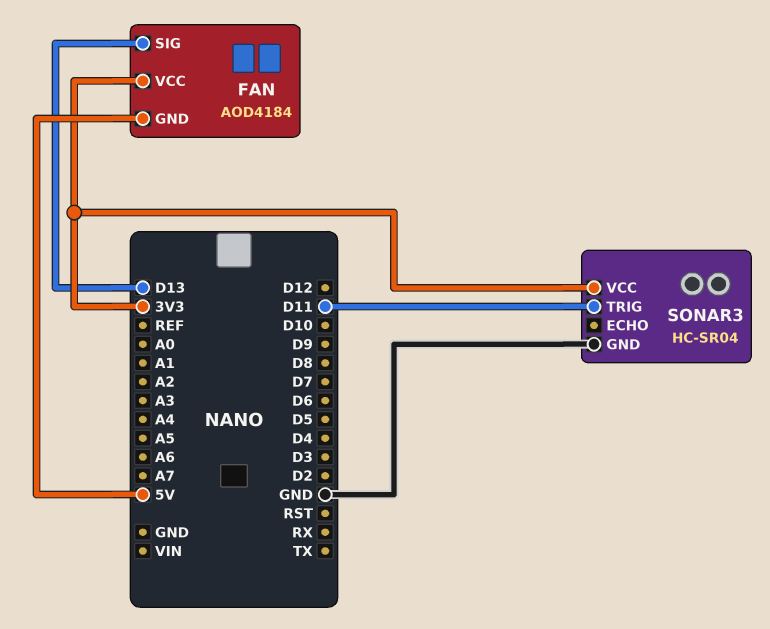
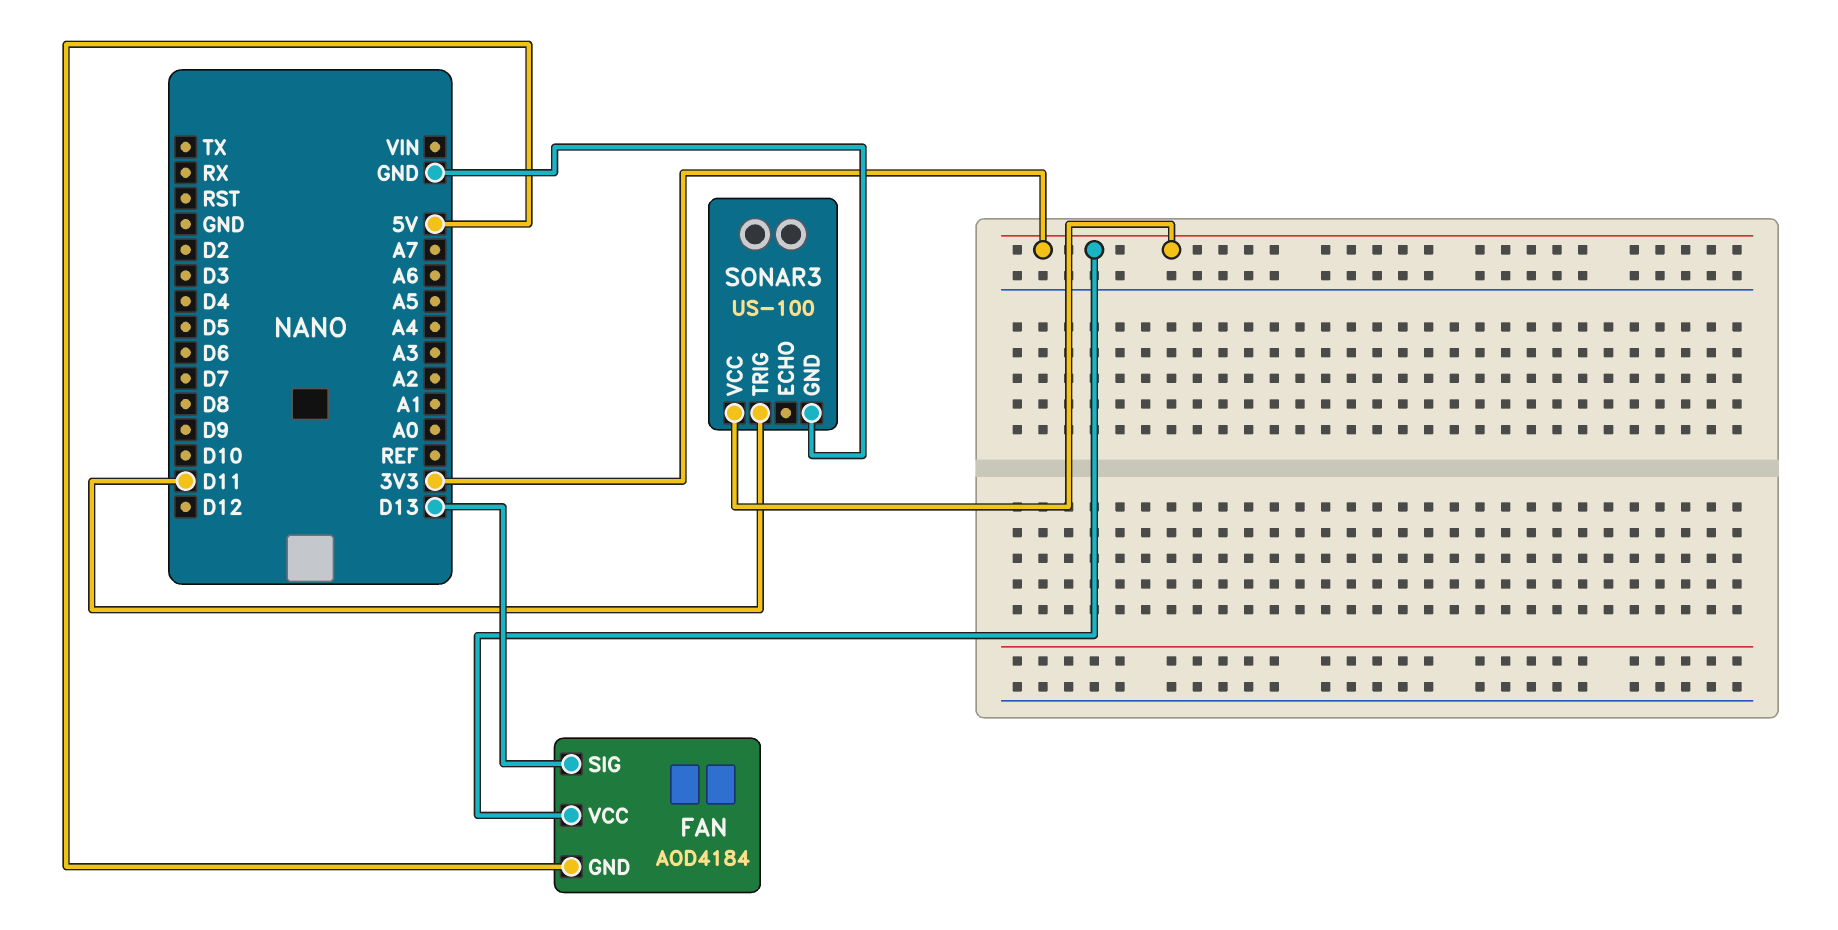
SONAR3: HC-SR04 -> US-100

